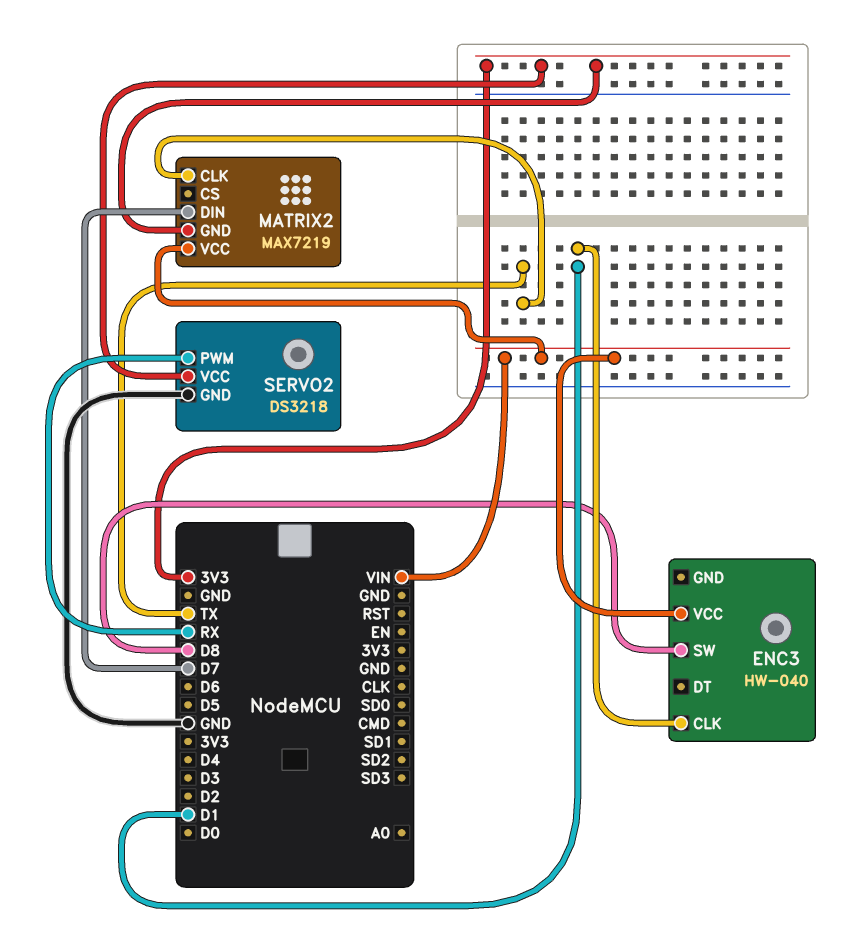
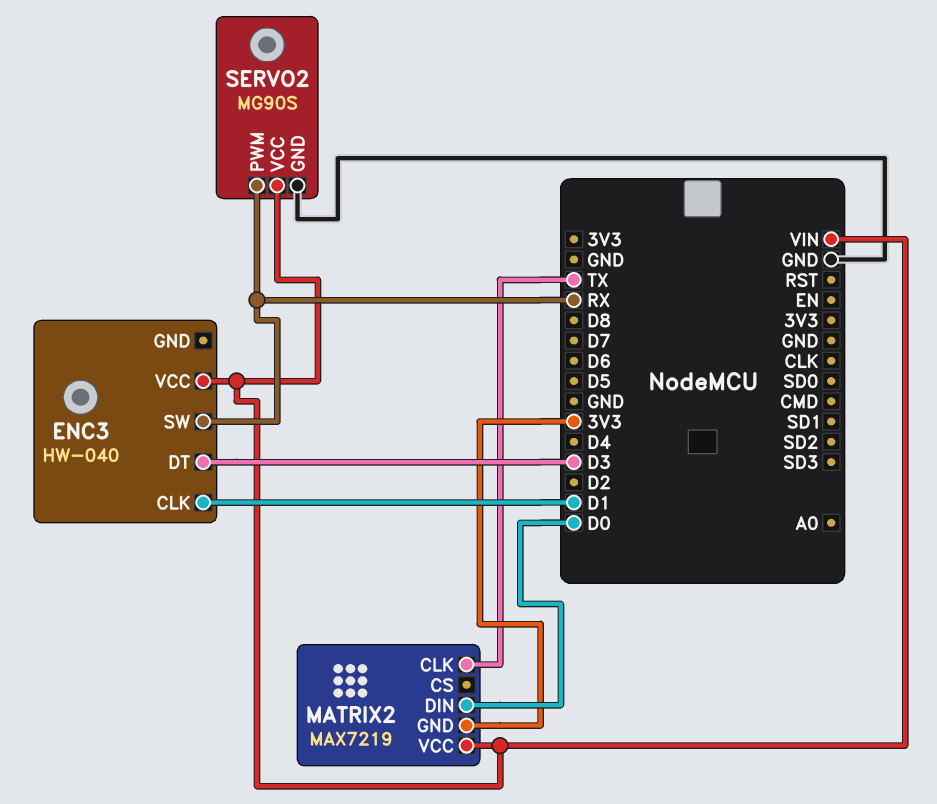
ENC3 pin DT: none -> D3
ENC3 pin SW: D8 -> RX
MATRIX2 pin DIN: D7 -> D0
SERVO2: DS3218 -> MG90S
SERVO2 pin VCC: 3V3 -> VIN

